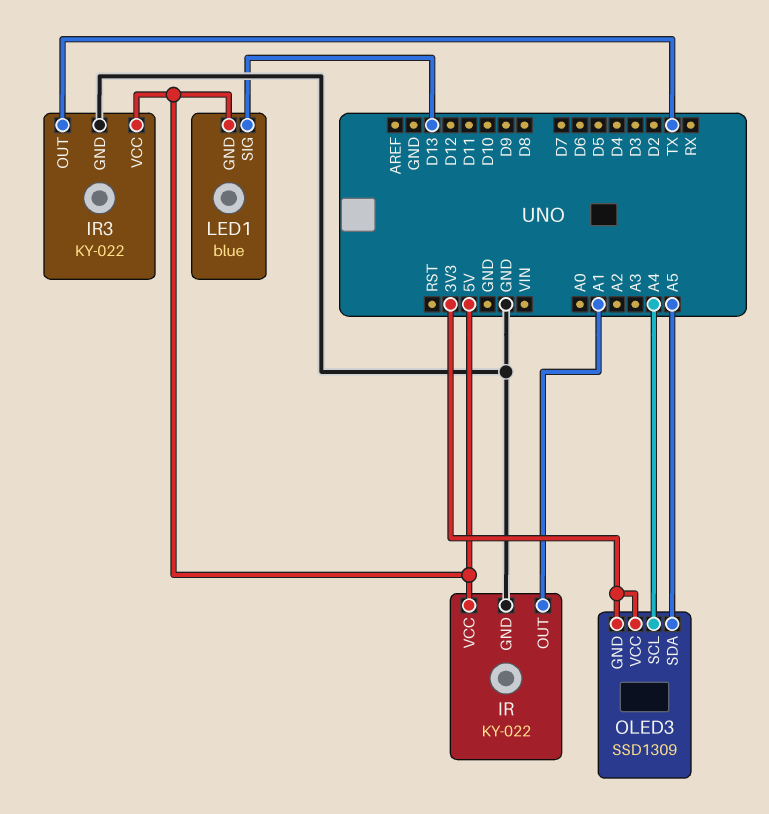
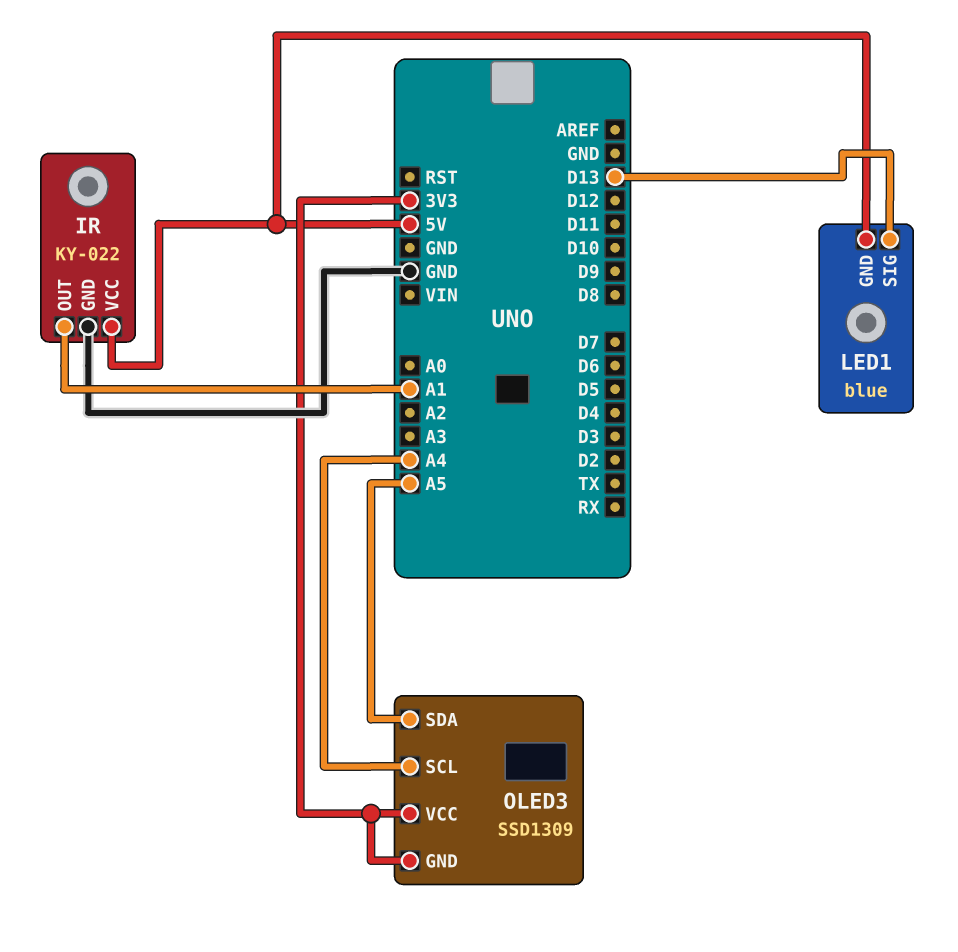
IR3: KY-022 -> none
IR3 pin GND: GND -> none
IR3 pin OUT: TX -> none
IR3 pin VCC: 5V -> none

